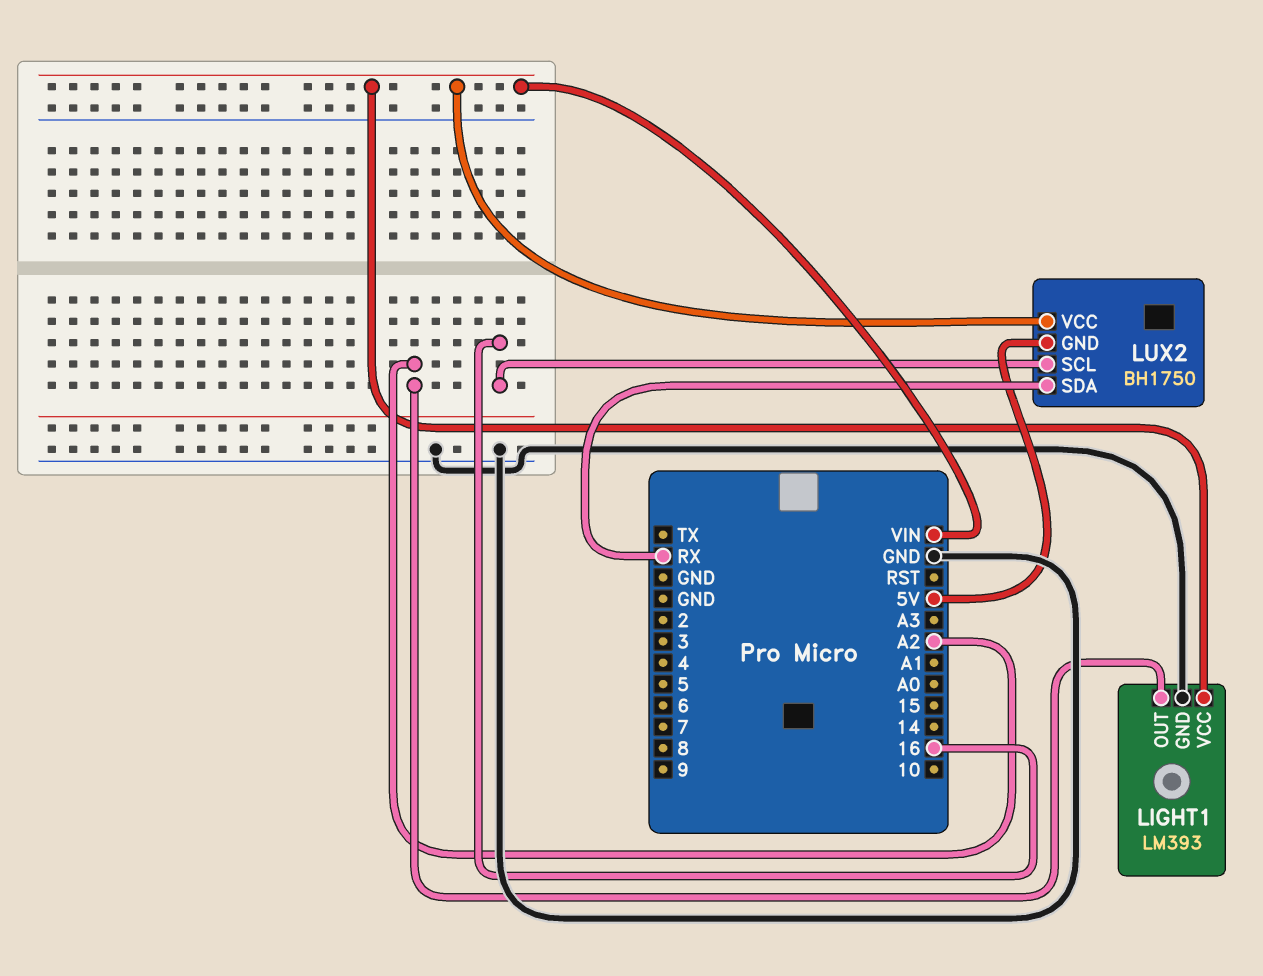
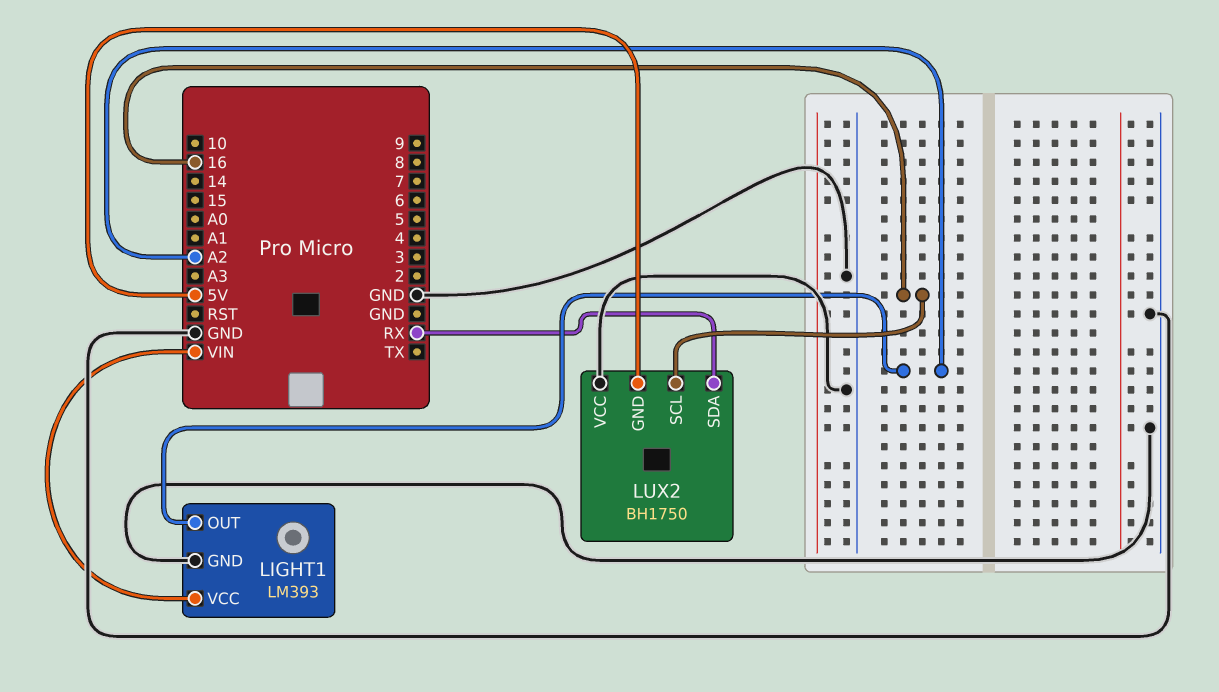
LUX2 pin VCC: VIN -> GND

